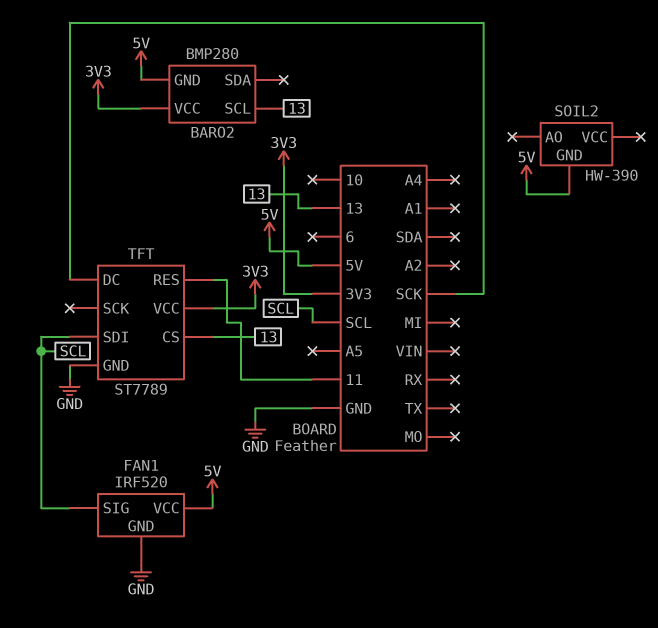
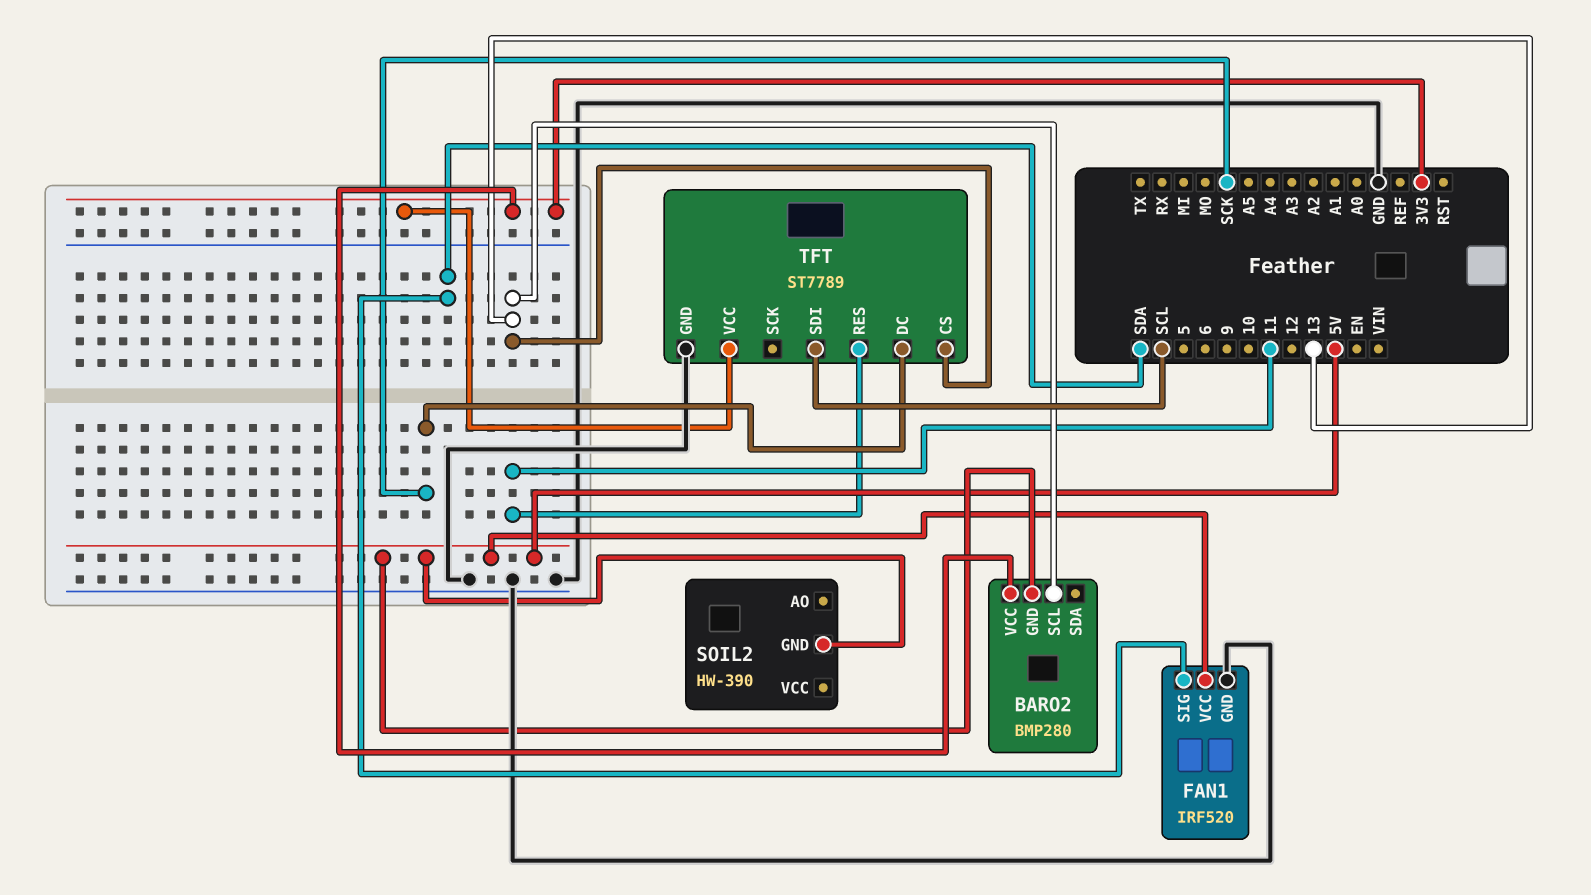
FAN1 pin SIG: SCL -> SDA

